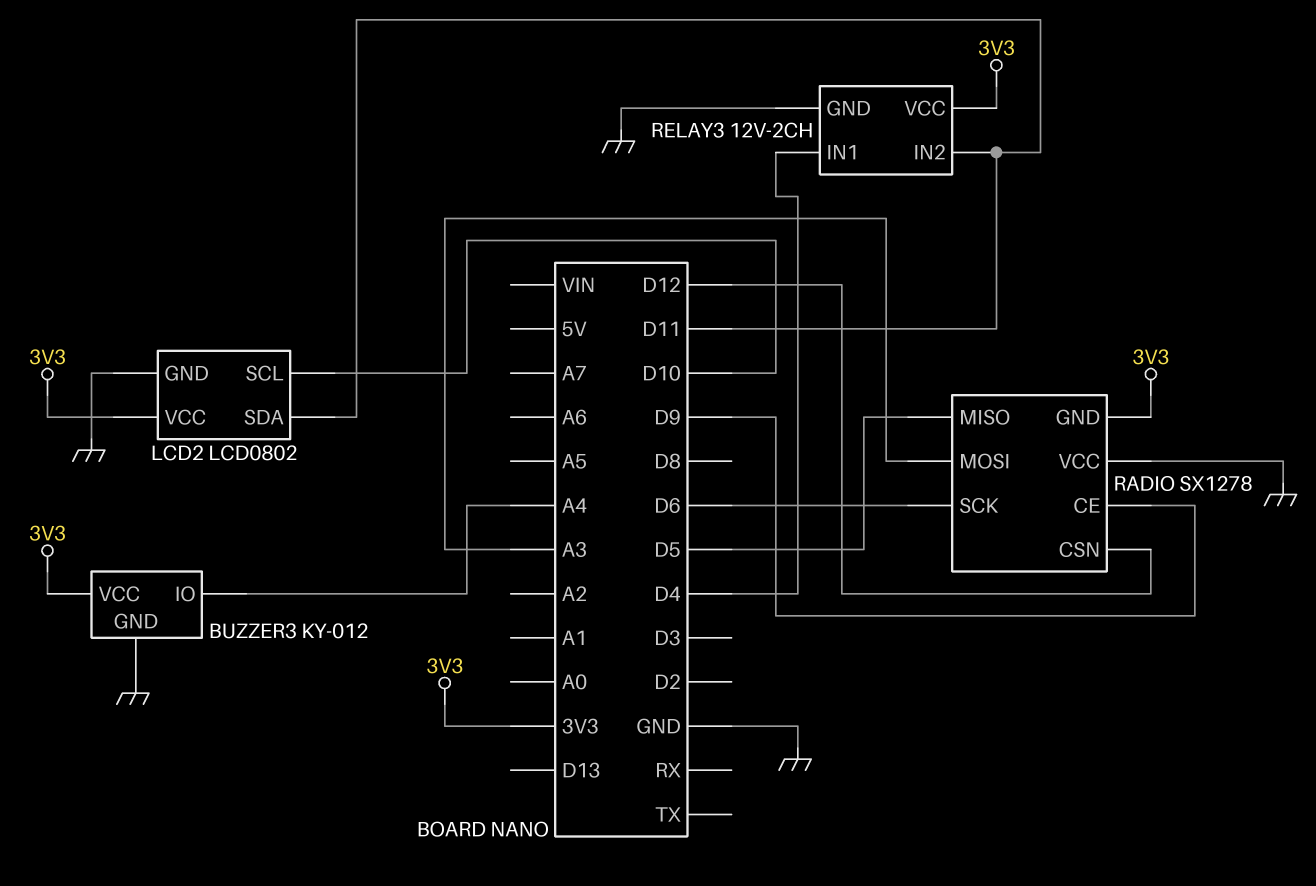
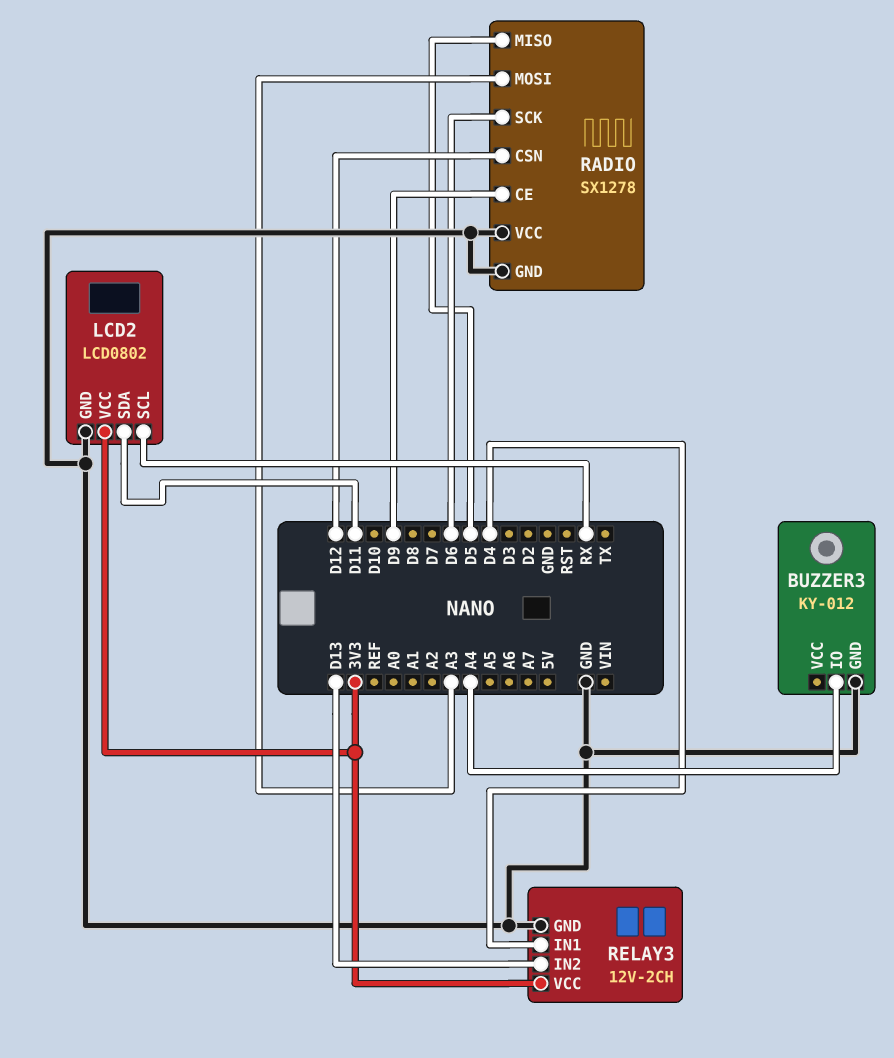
BUZZER3 pin VCC: 3V3 -> none
LCD2 pin SCL: D10 -> RX
RADIO pin GND: 3V3 -> GND
RELAY3 pin IN2: D11 -> D13

